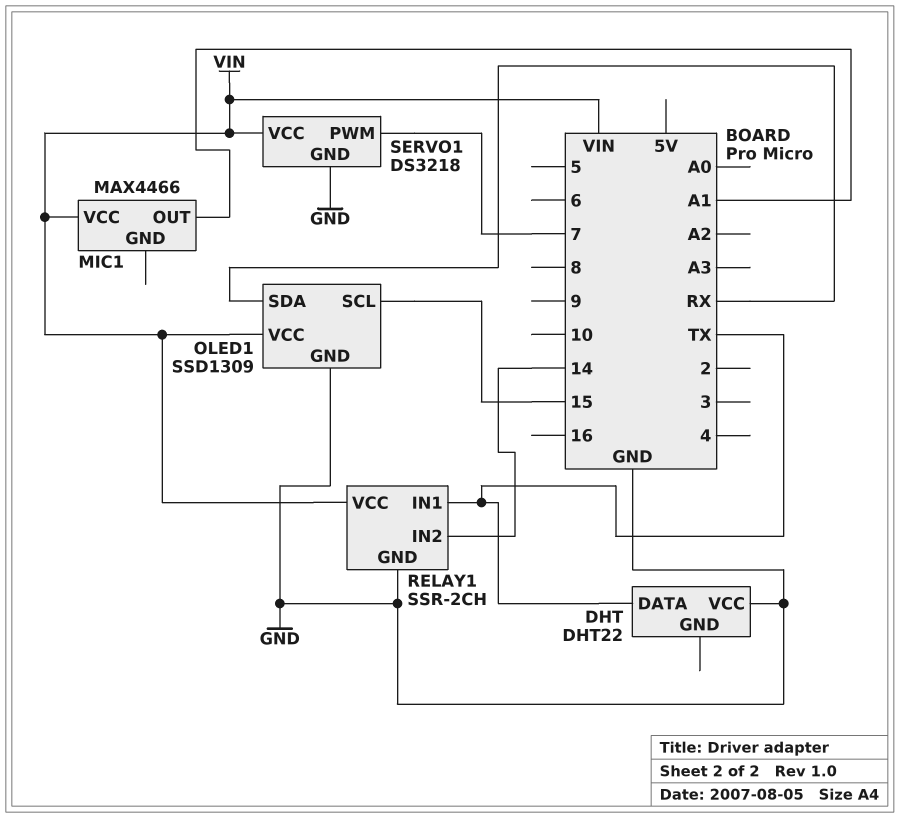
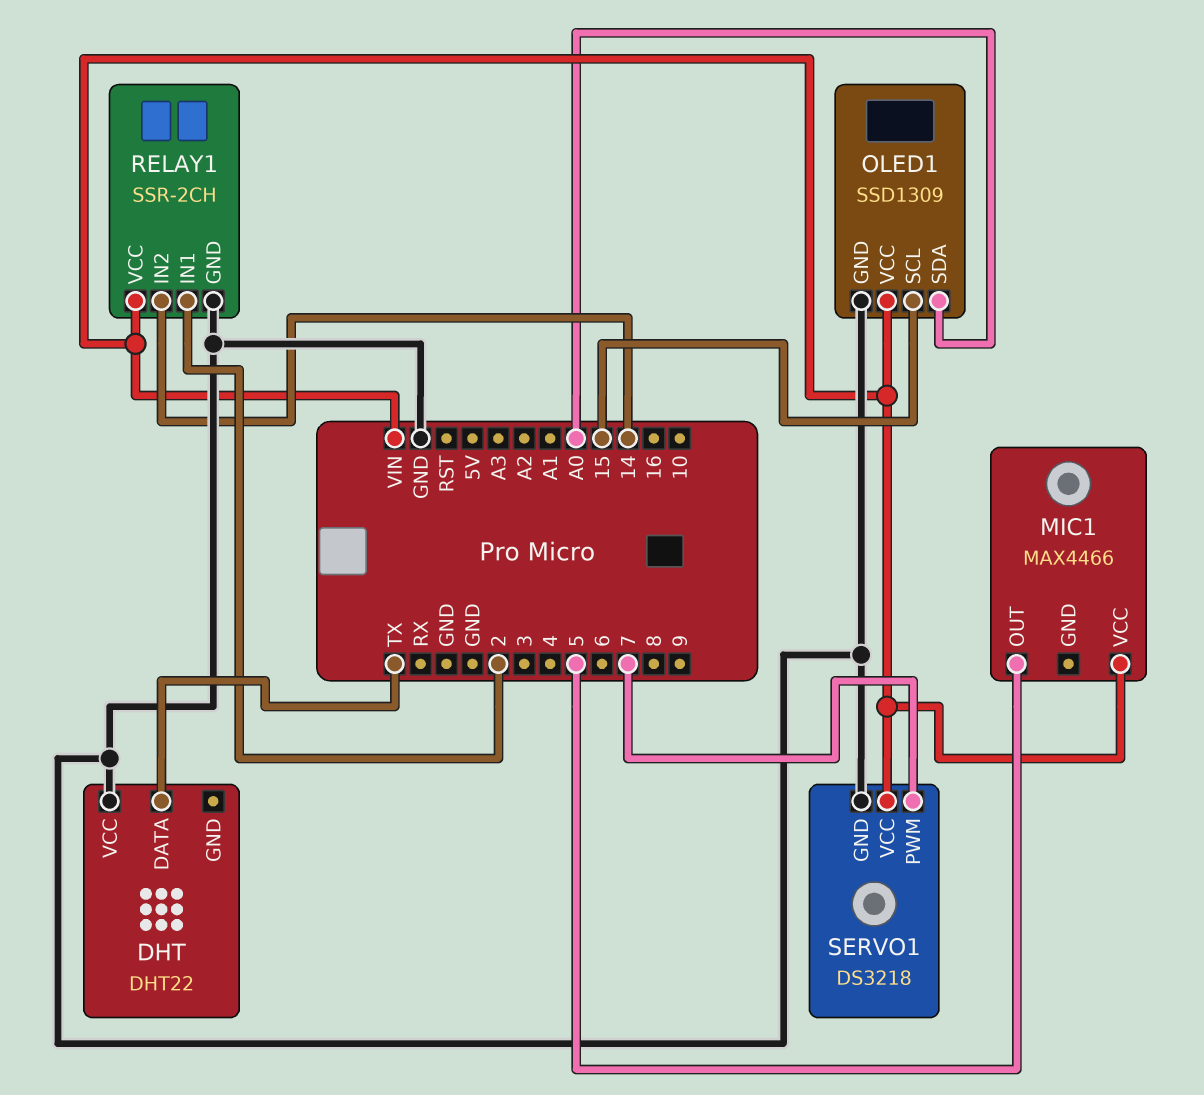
MIC1 pin OUT: A1 -> 5
OLED1 pin SDA: RX -> A0
RELAY1 pin IN1: TX -> 2

